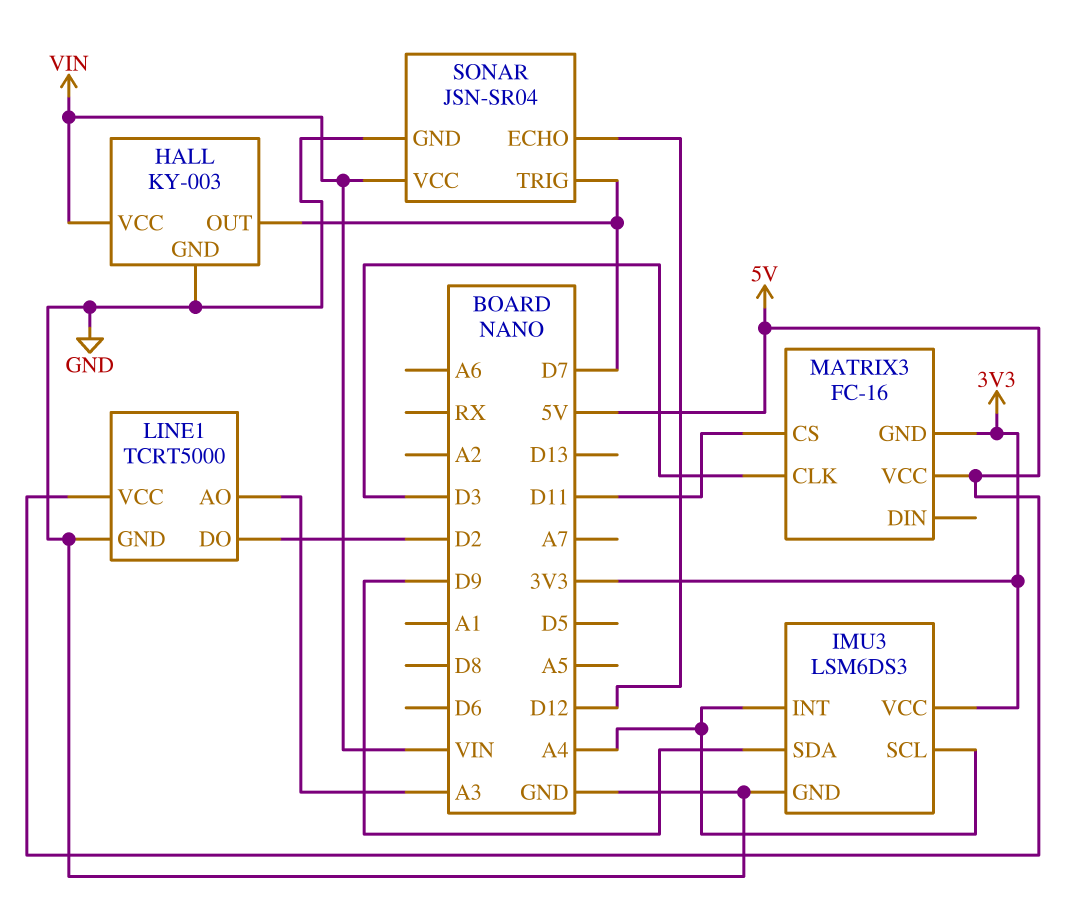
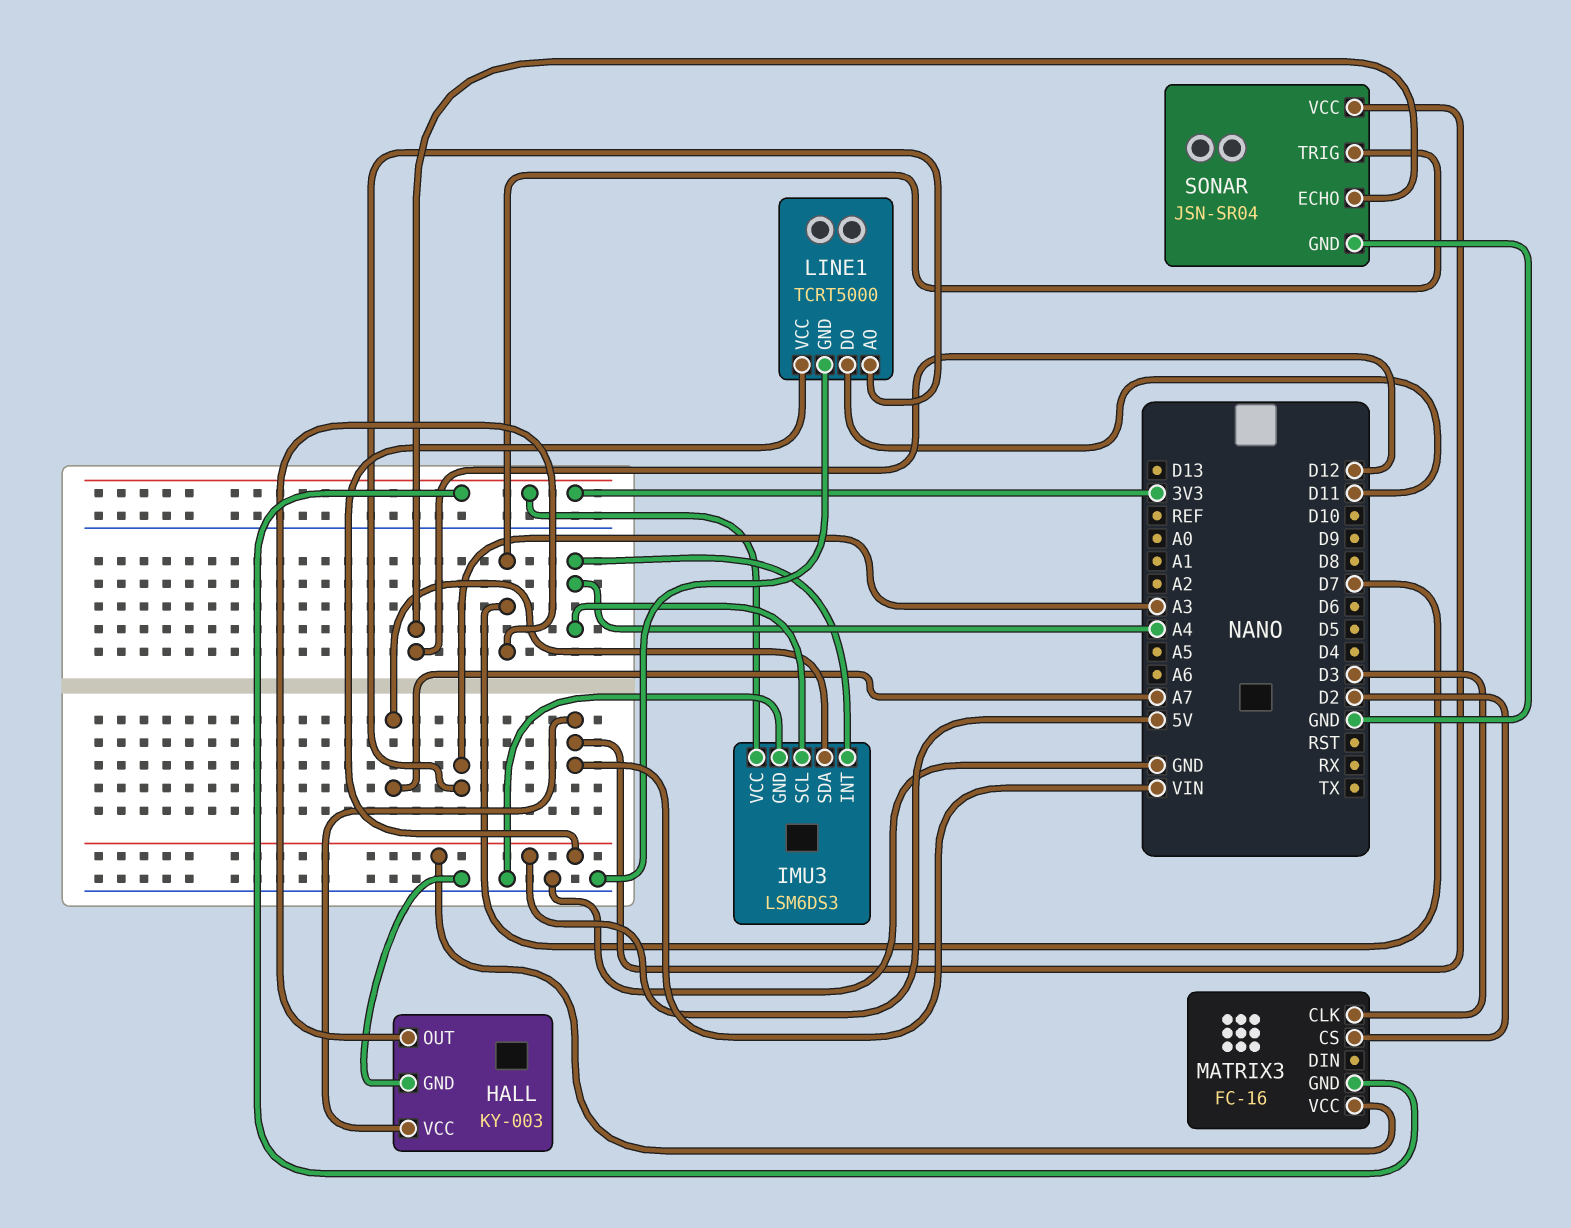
IMU3 pin SDA: D9 -> A7
LINE1 pin DO: D2 -> D11
MATRIX3 pin CS: D11 -> D2

